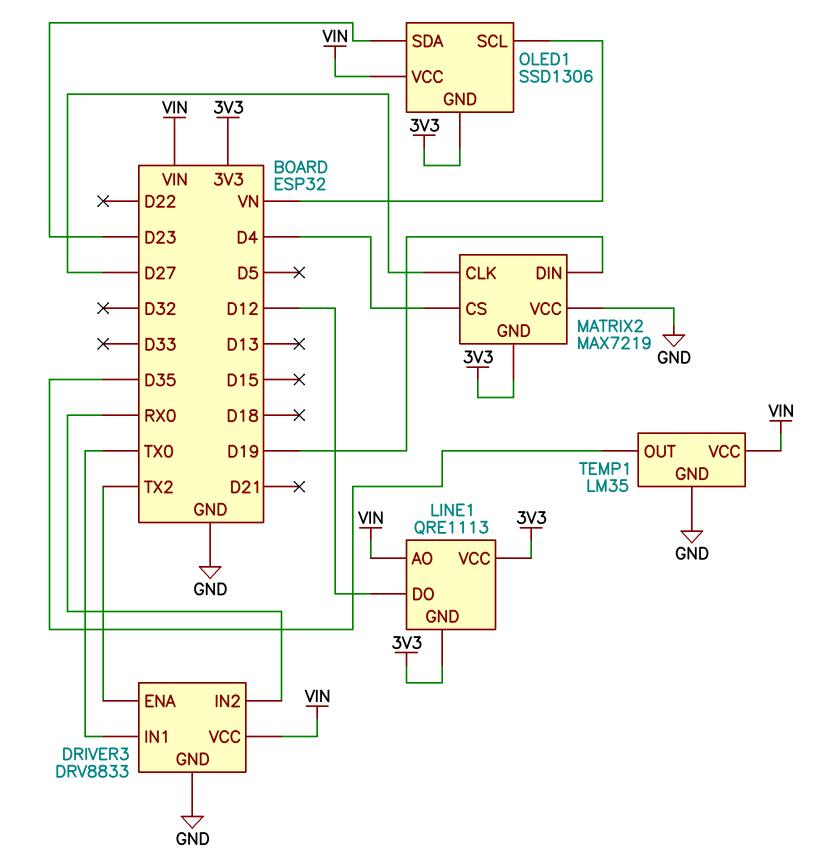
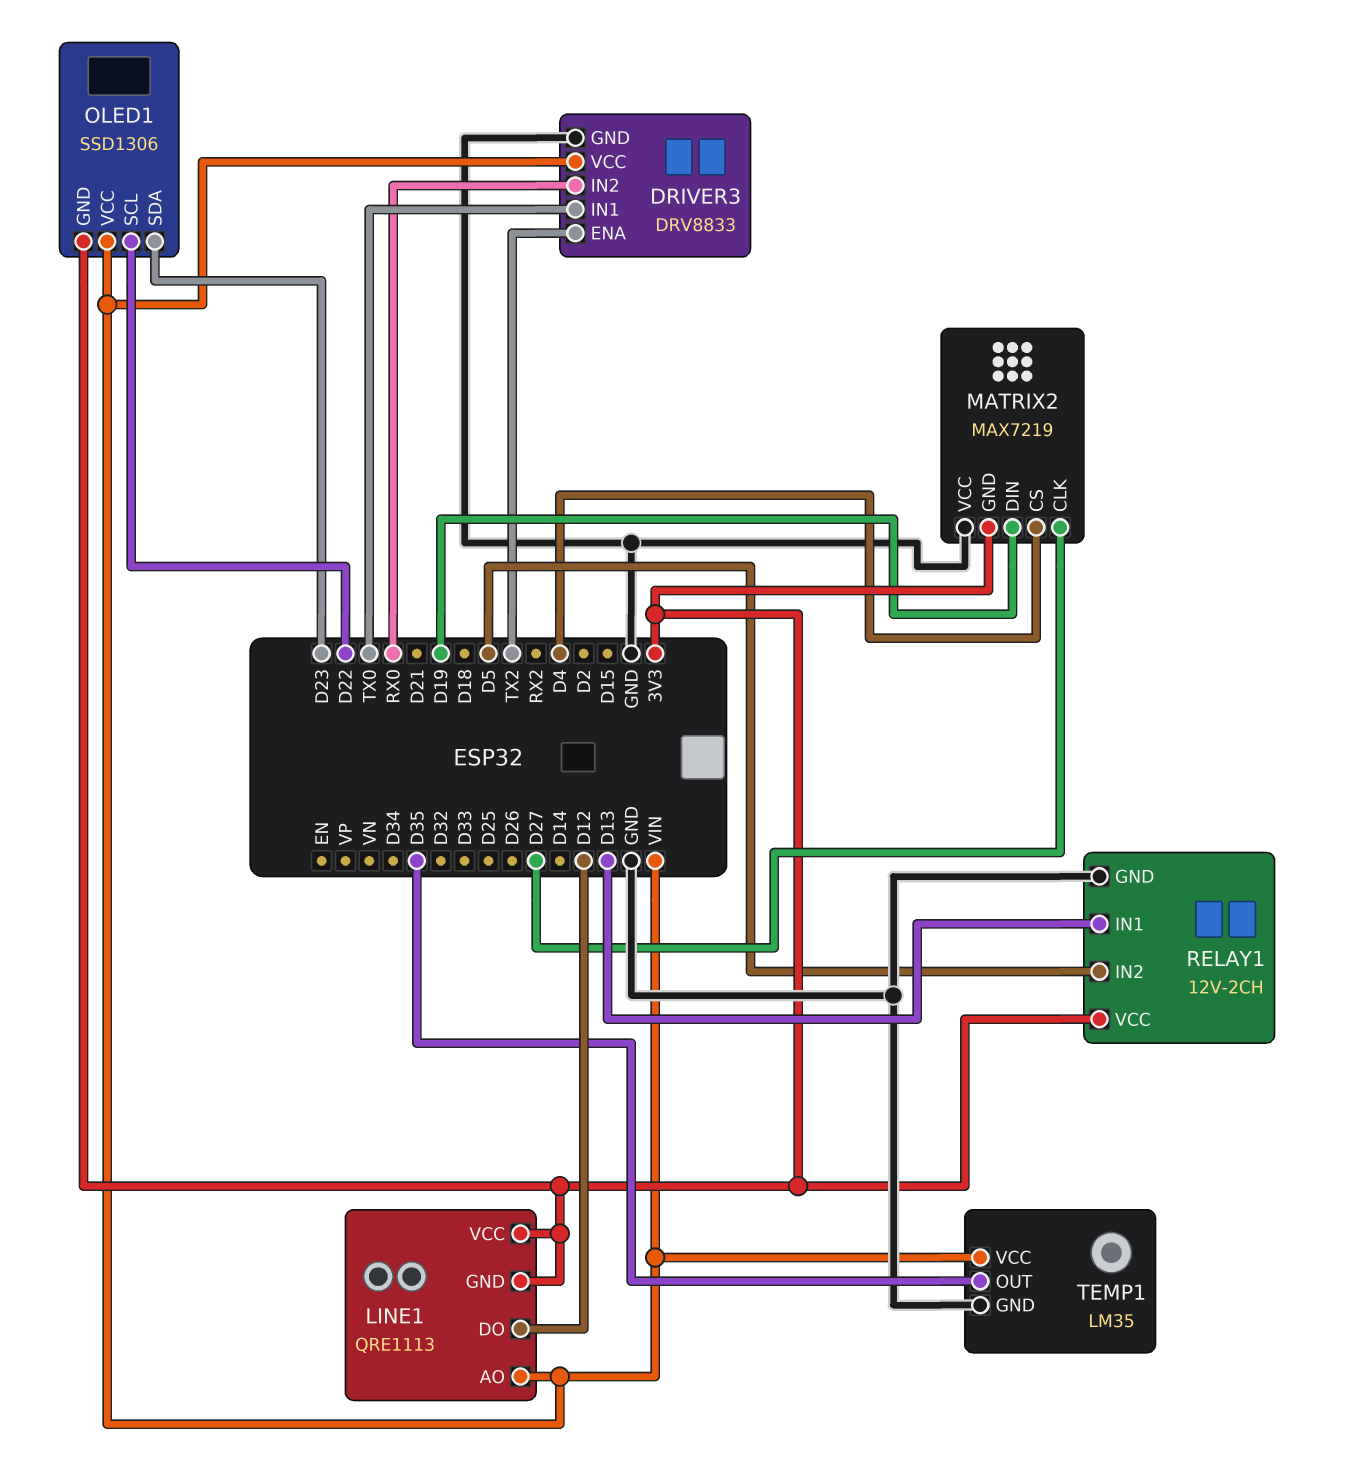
OLED1 pin SCL: VN -> D22
RELAY1: none -> 12V-2CH
RELAY1 pin GND: none -> GND
RELAY1 pin IN1: none -> D13
RELAY1 pin IN2: none -> D5
RELAY1 pin VCC: none -> 3V3

